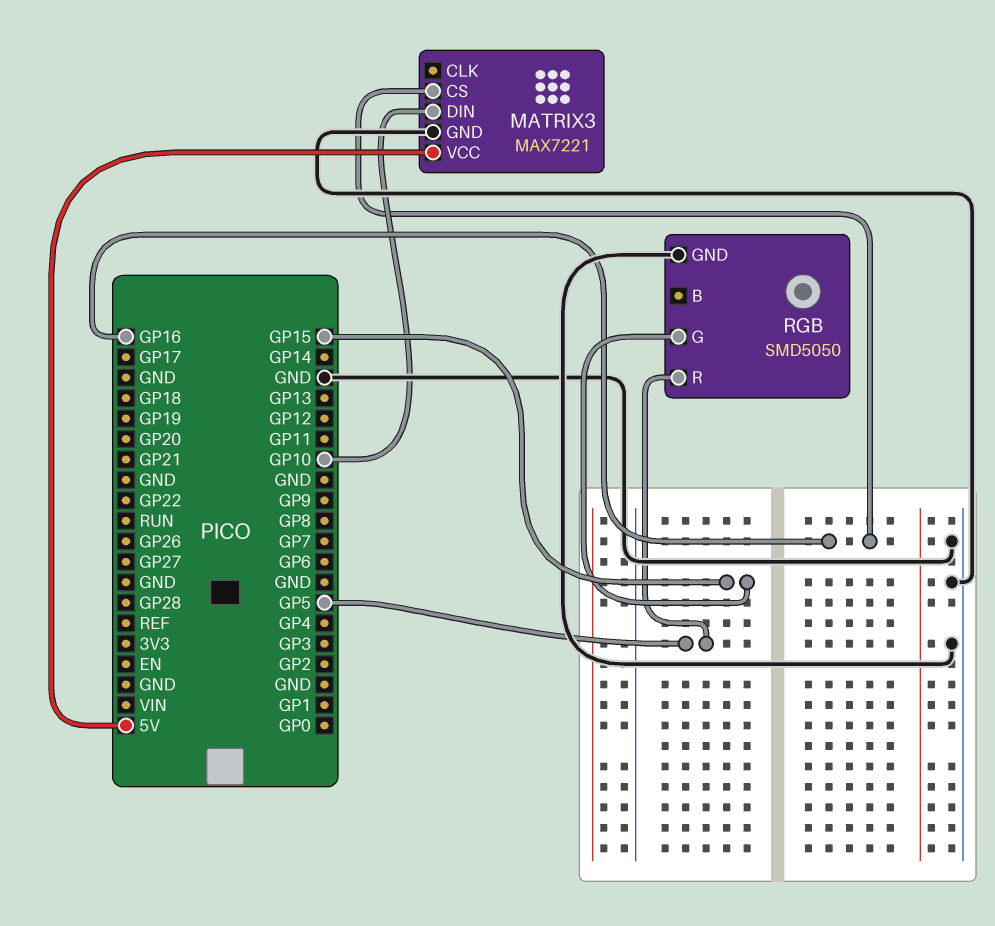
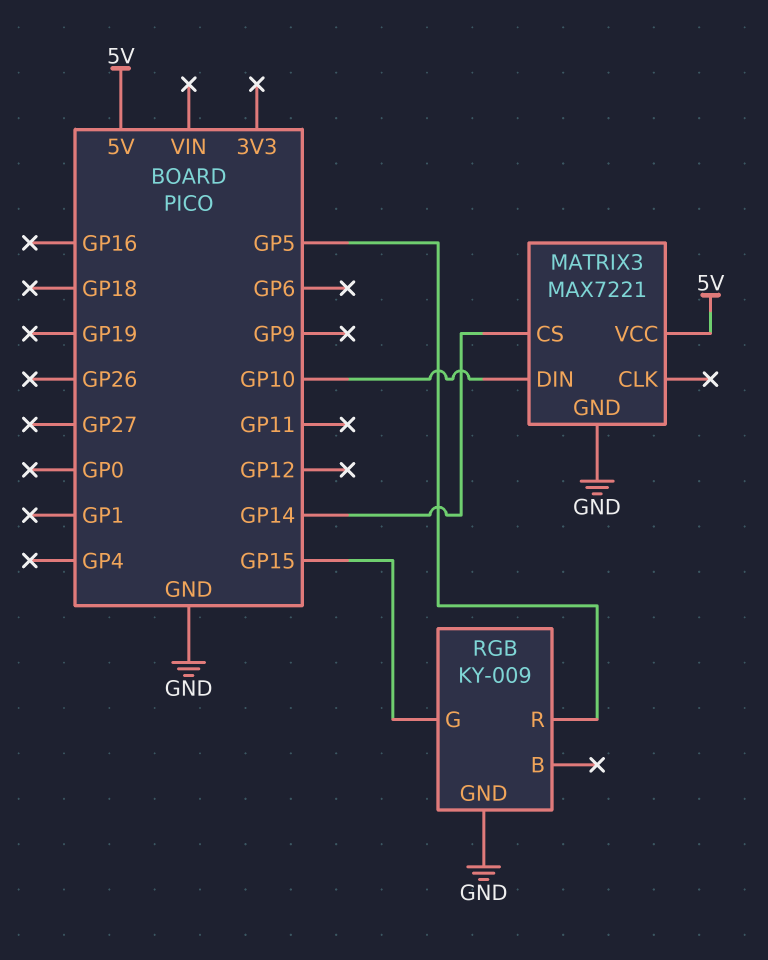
MATRIX3 pin CS: GP16 -> GP14
RGB: SMD5050 -> KY-009

